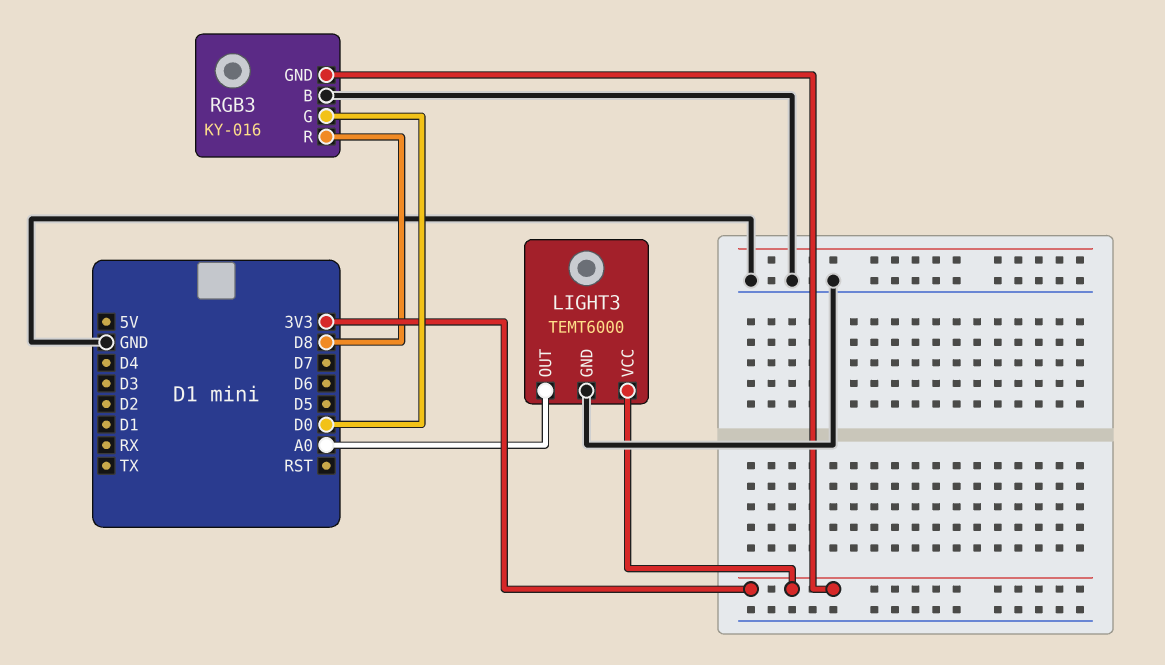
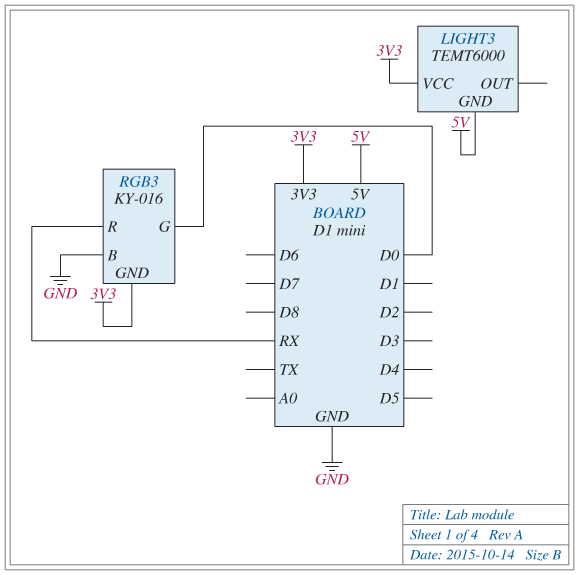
LIGHT3 pin GND: GND -> 5V
LIGHT3 pin OUT: A0 -> none
RGB3 pin R: D8 -> RX

